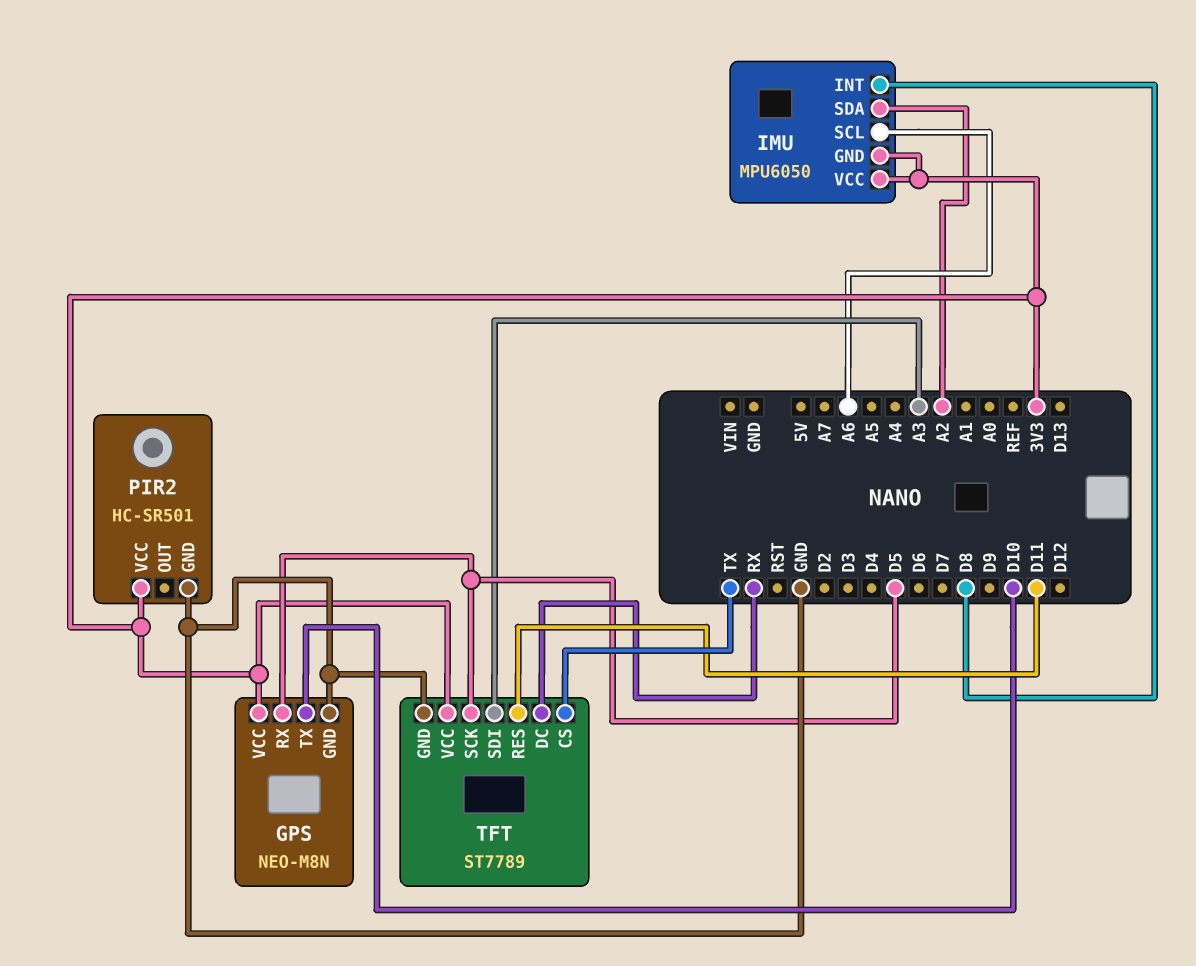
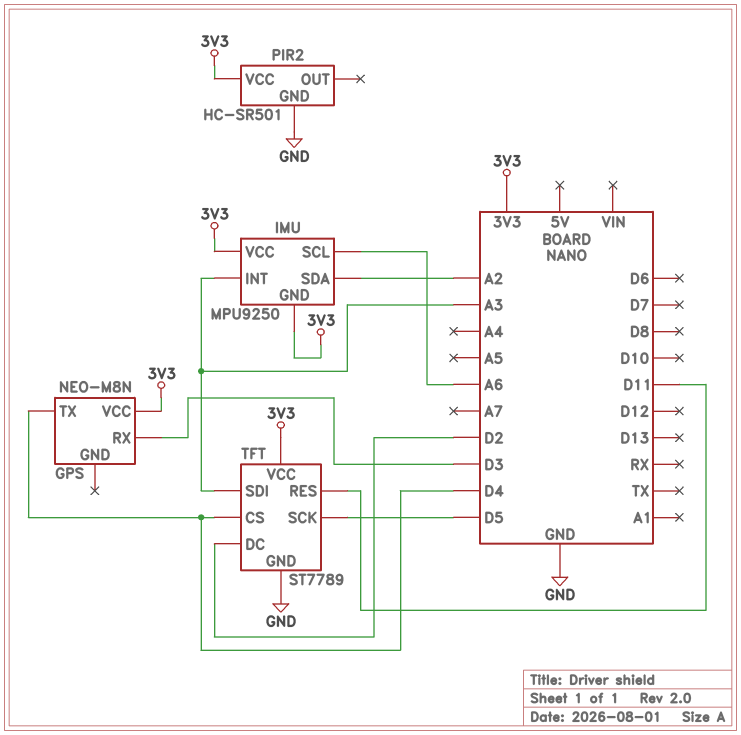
GPS pin GND: GND -> none
GPS pin RX: D5 -> D3
GPS pin TX: D10 -> D4
IMU: MPU6050 -> MPU9250
IMU pin INT: D8 -> A3
TFT pin CS: TX -> D4
TFT pin DC: RX -> D2

